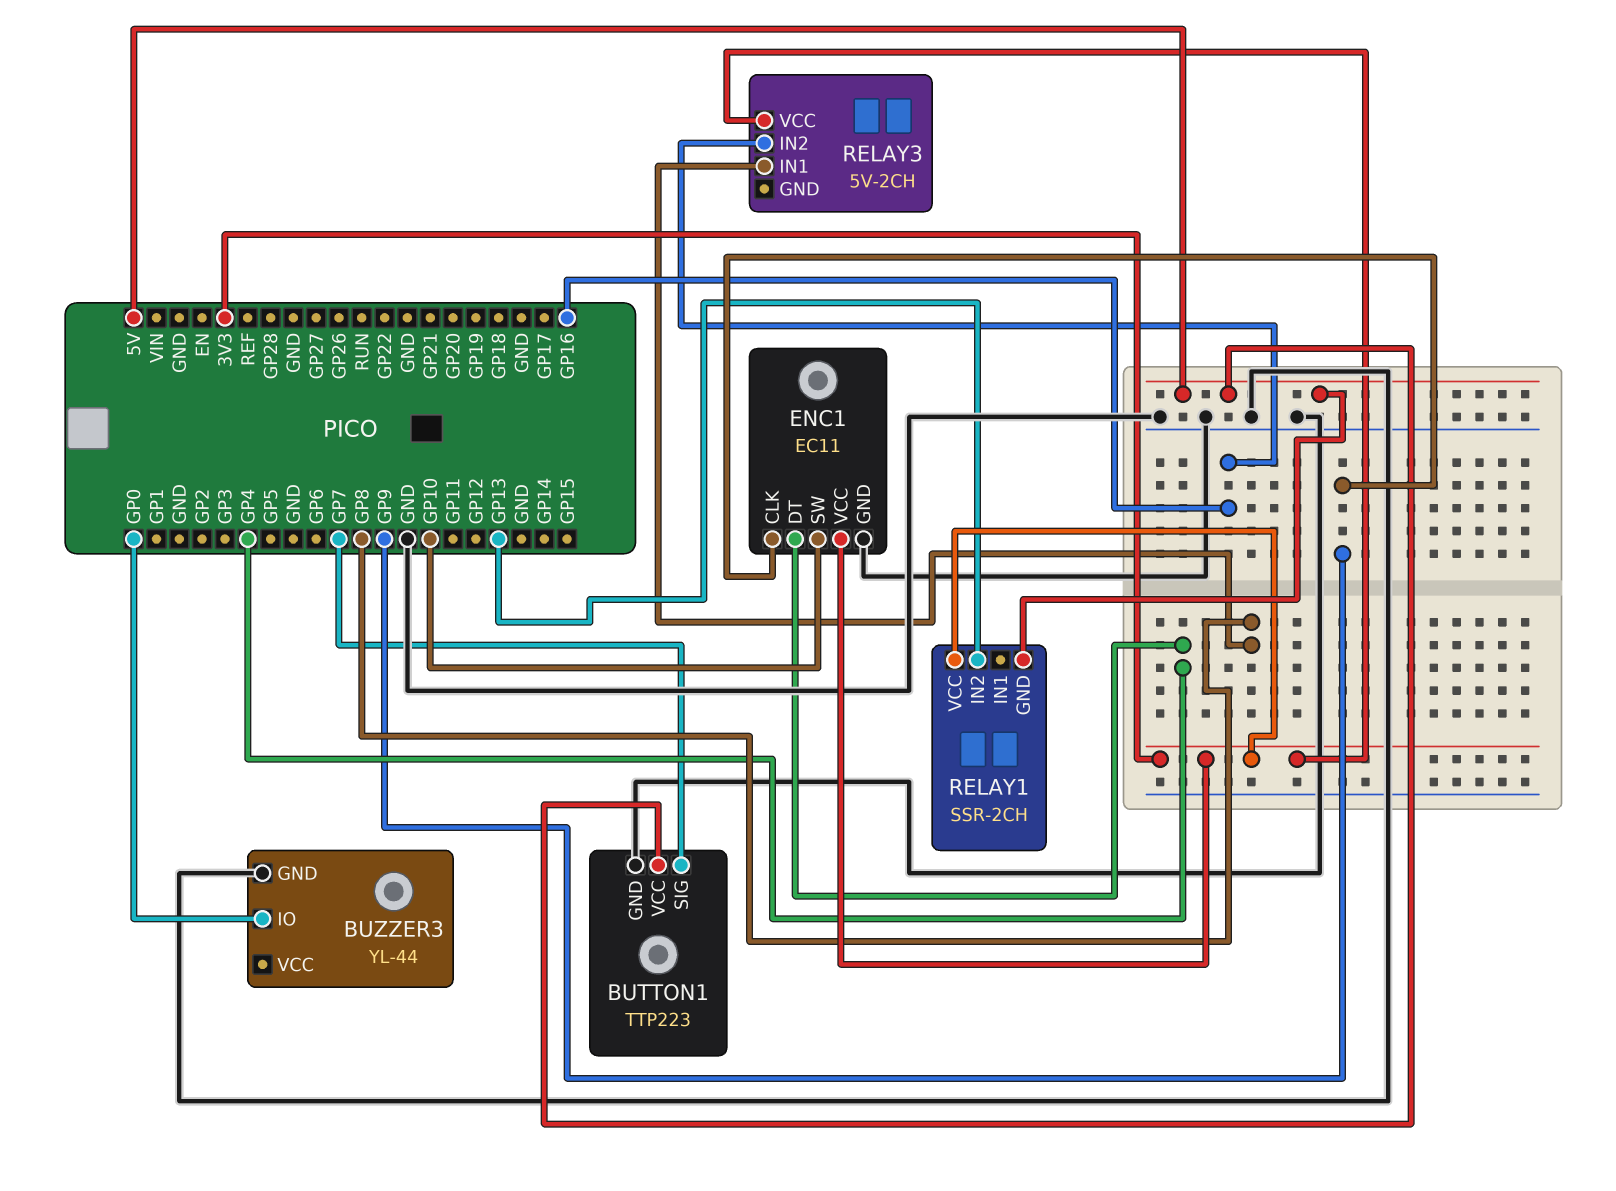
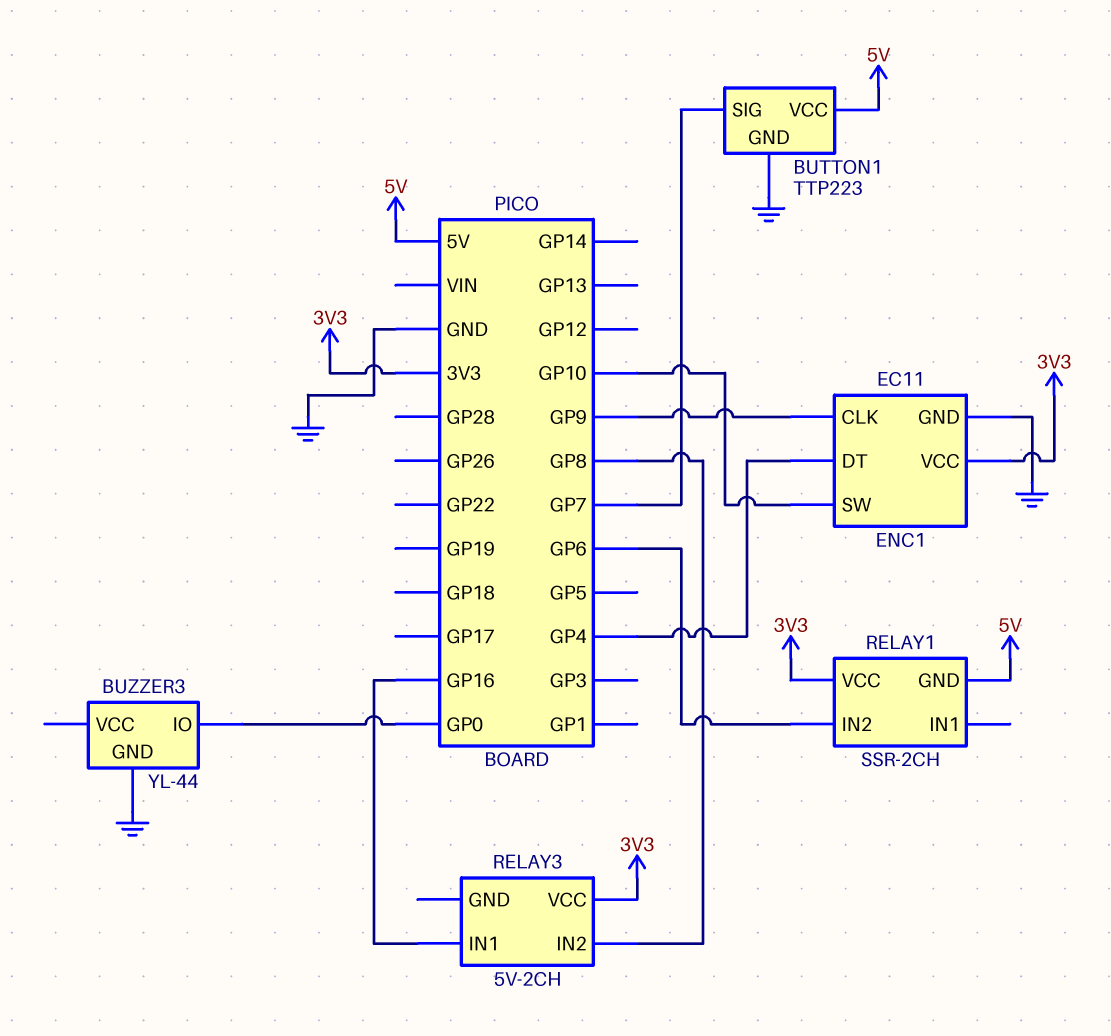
RELAY1 pin IN2: GP13 -> GP6
RELAY3 pin IN1: GP8 -> GP16
RELAY3 pin IN2: GP16 -> GP8

